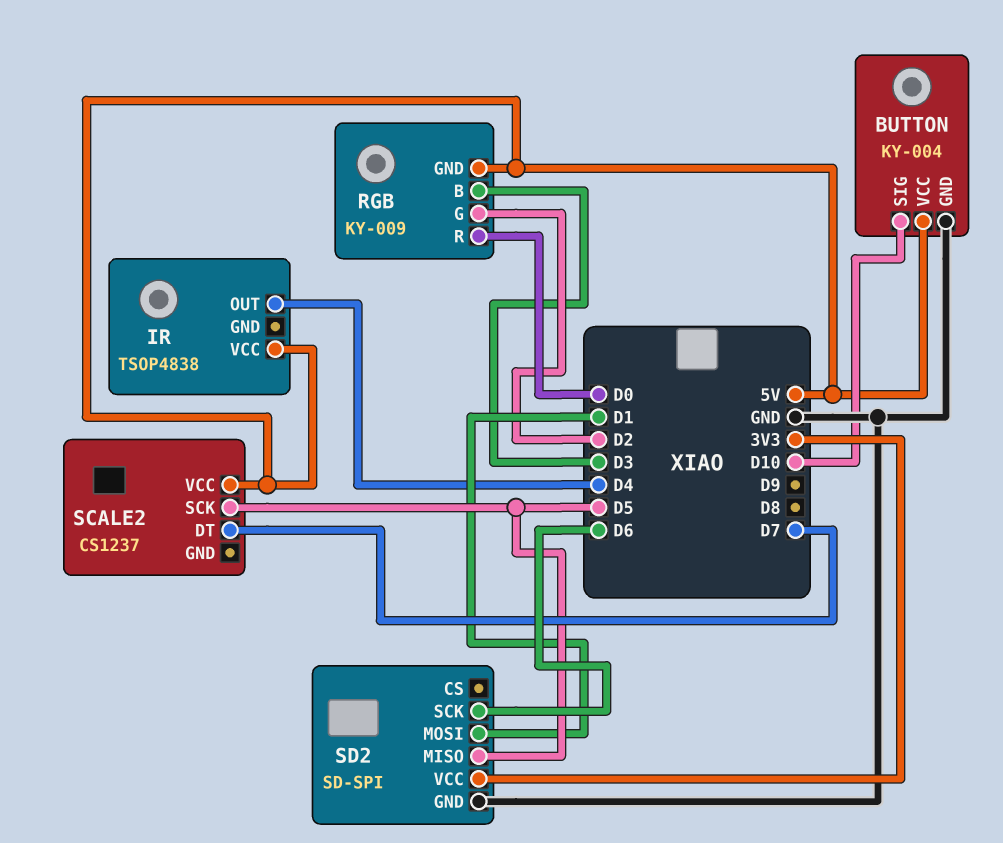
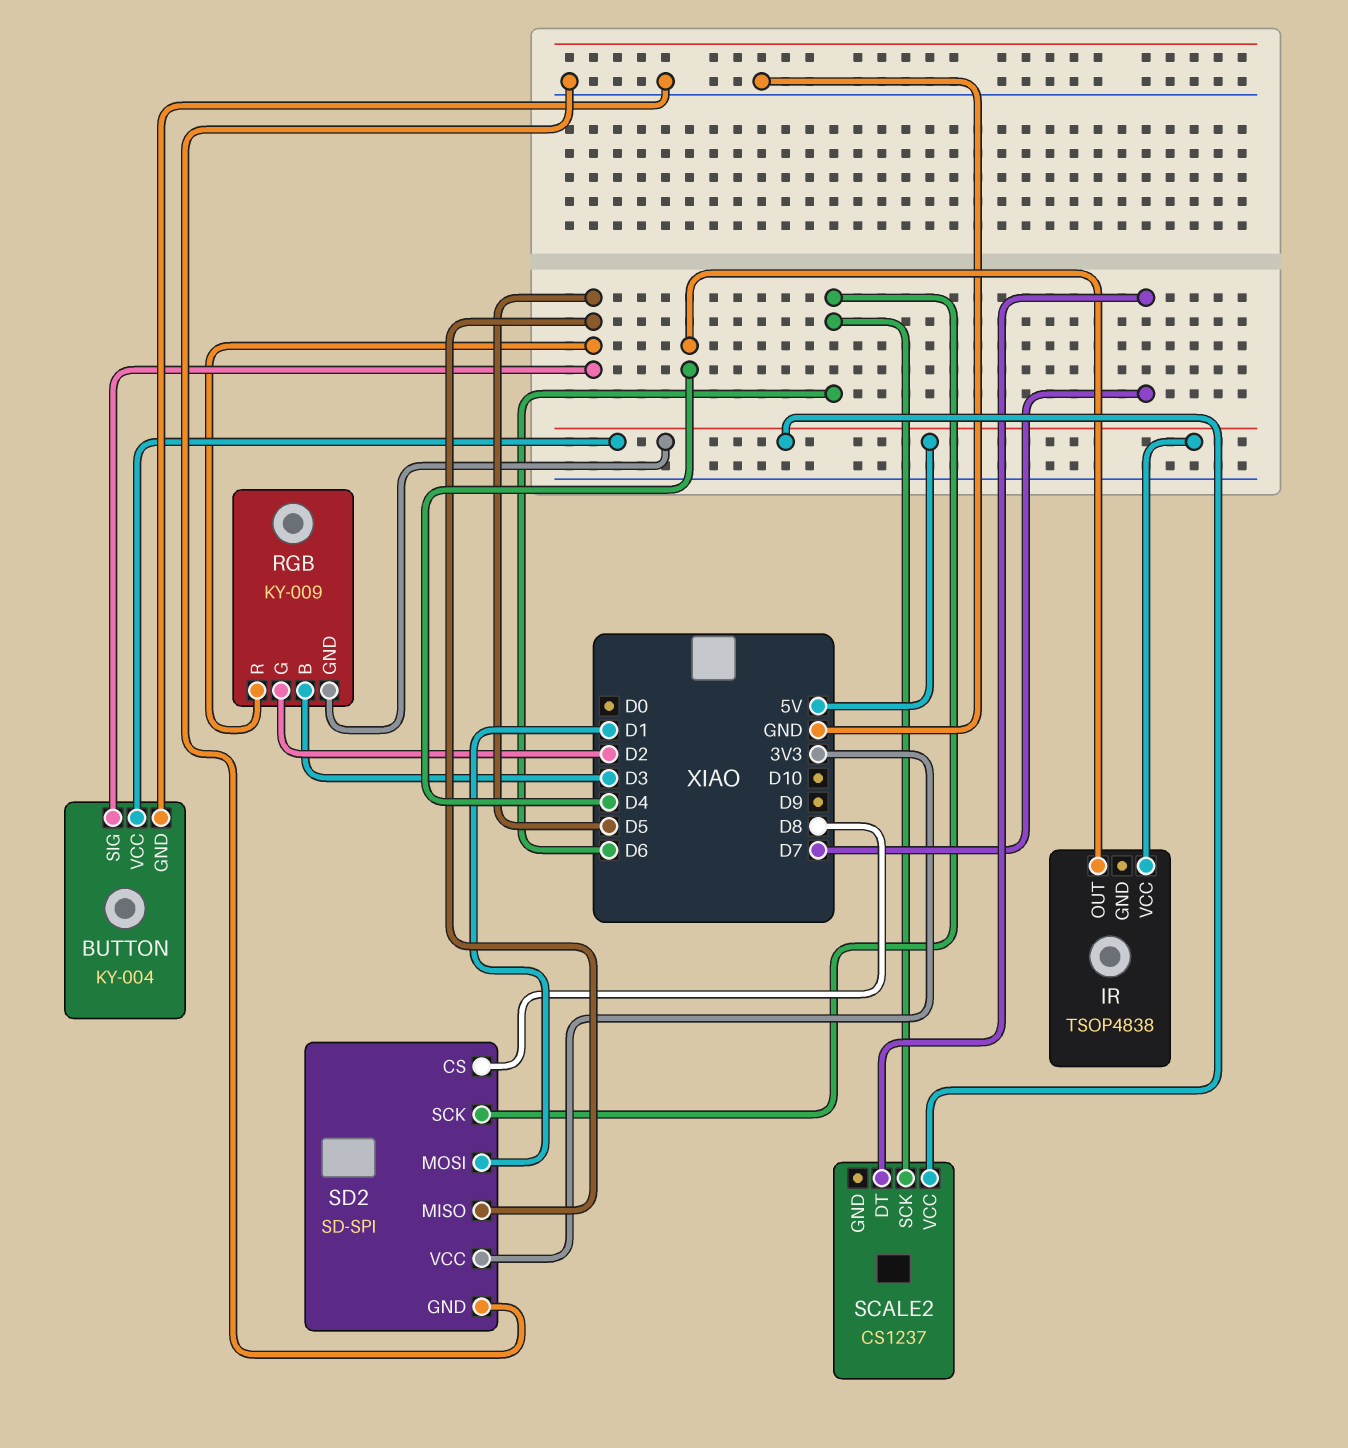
BUTTON pin SIG: D10 -> D5
RGB pin R: D0 -> D5
SCALE2 pin SCK: D5 -> D6
SD2 pin CS: none -> D8

